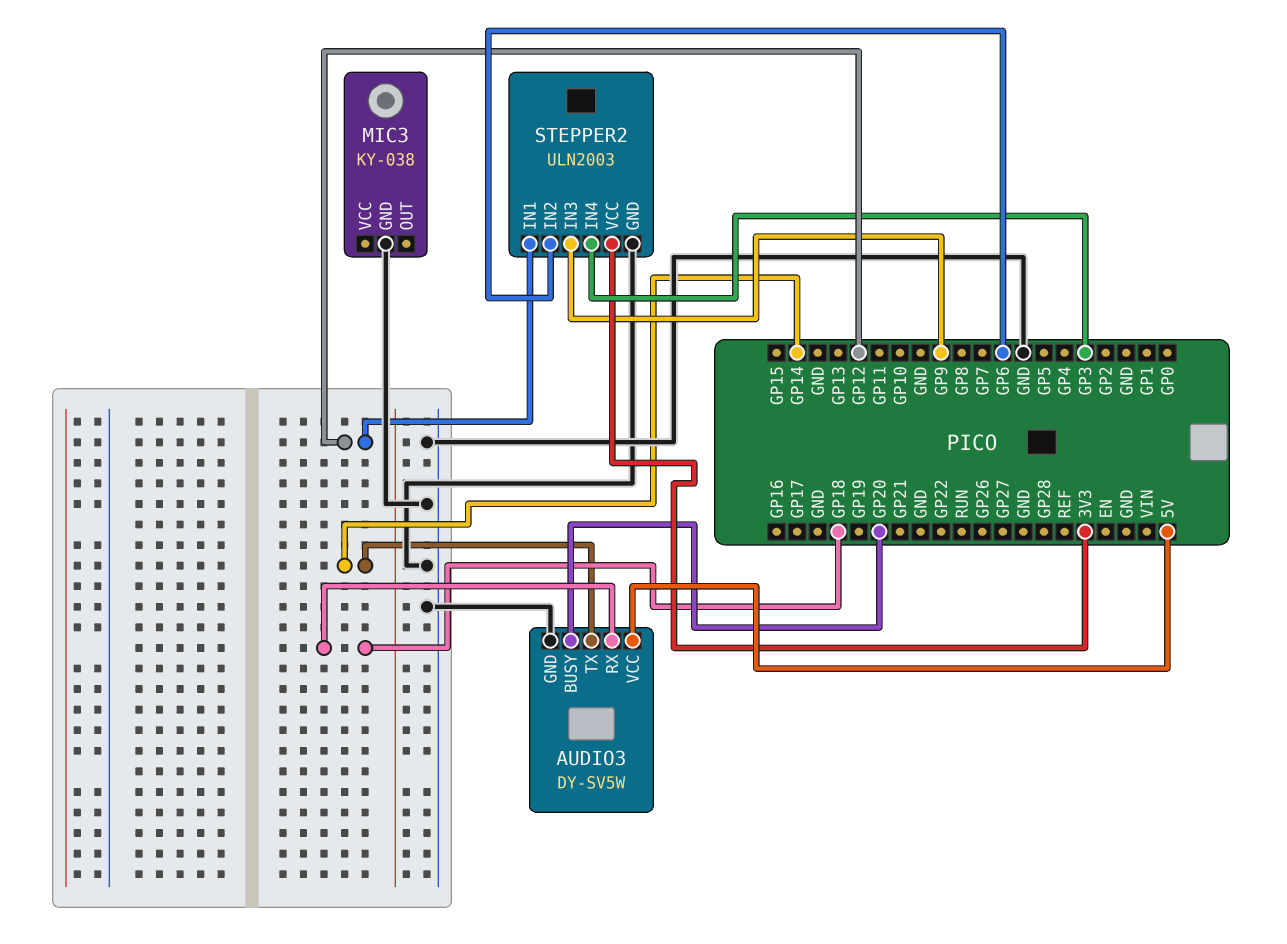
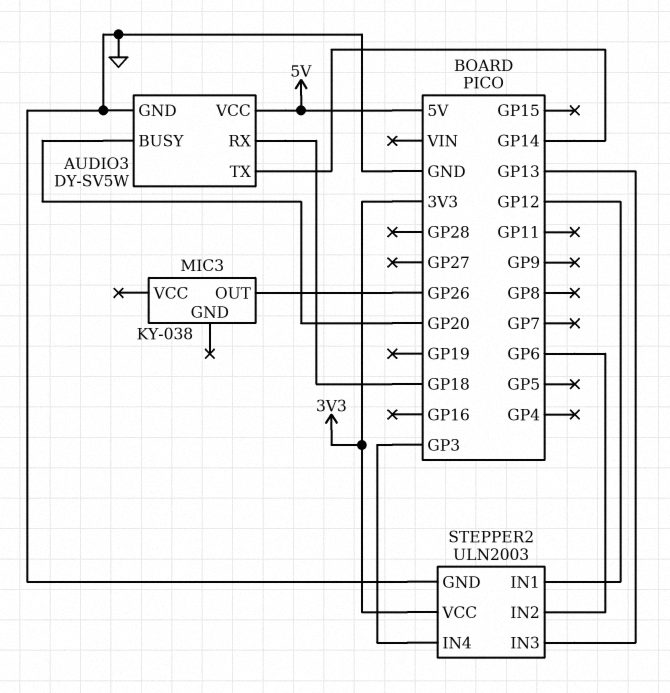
MIC3 pin GND: GND -> none
MIC3 pin OUT: none -> GP26
STEPPER2 pin IN3: GP9 -> GP13

